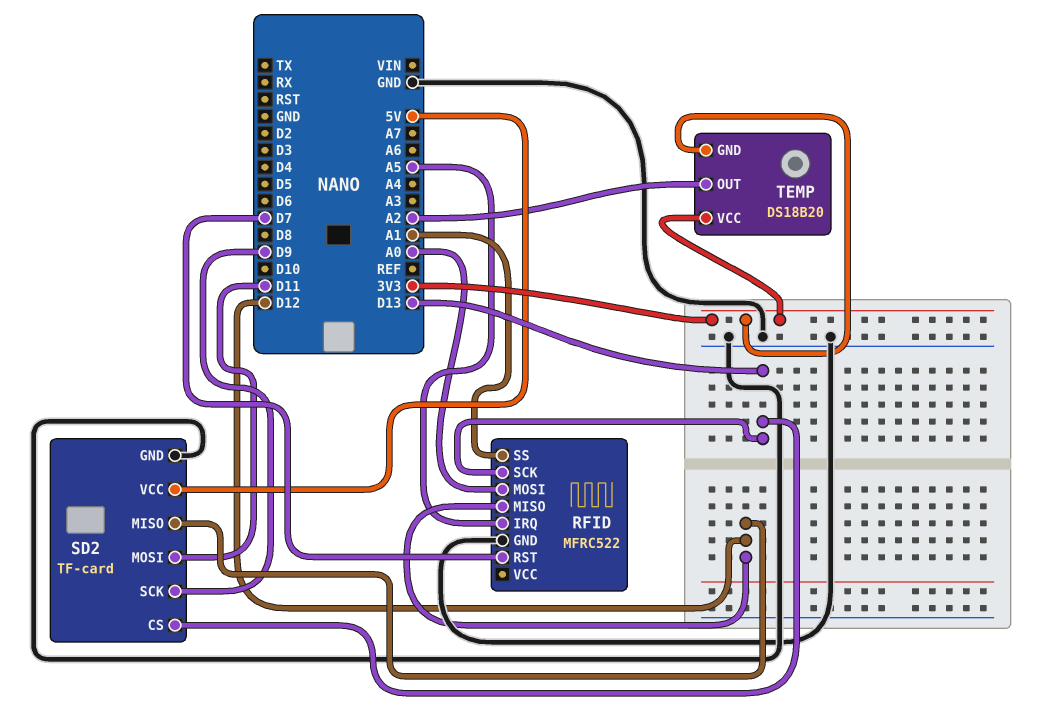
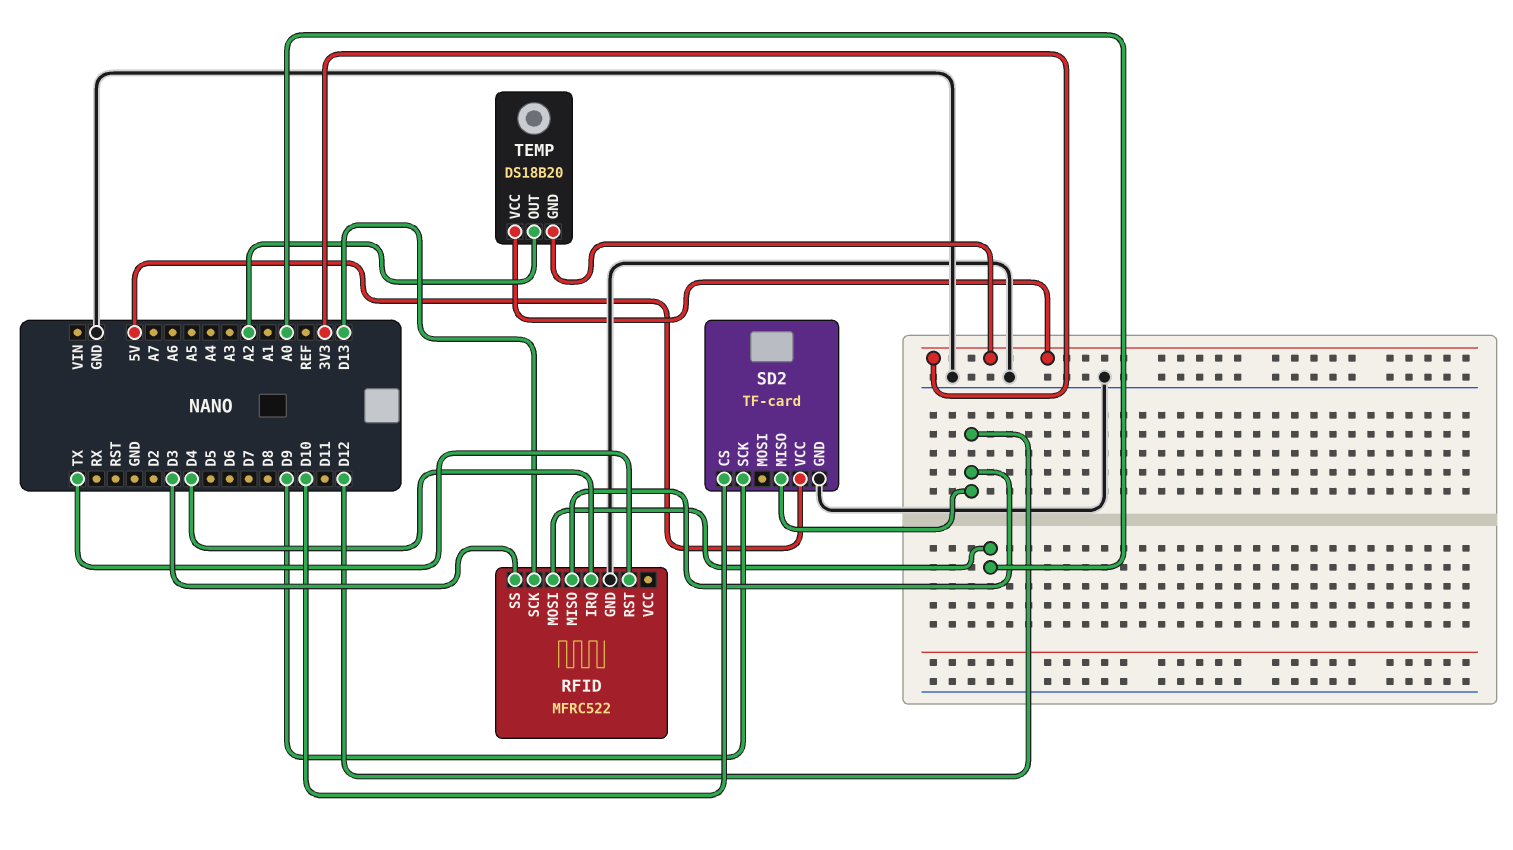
RFID pin IRQ: A5 -> D4
RFID pin RST: D7 -> TX
RFID pin SS: A1 -> D3
SD2 pin CS: D13 -> D10
SD2 pin MOSI: D11 -> none

